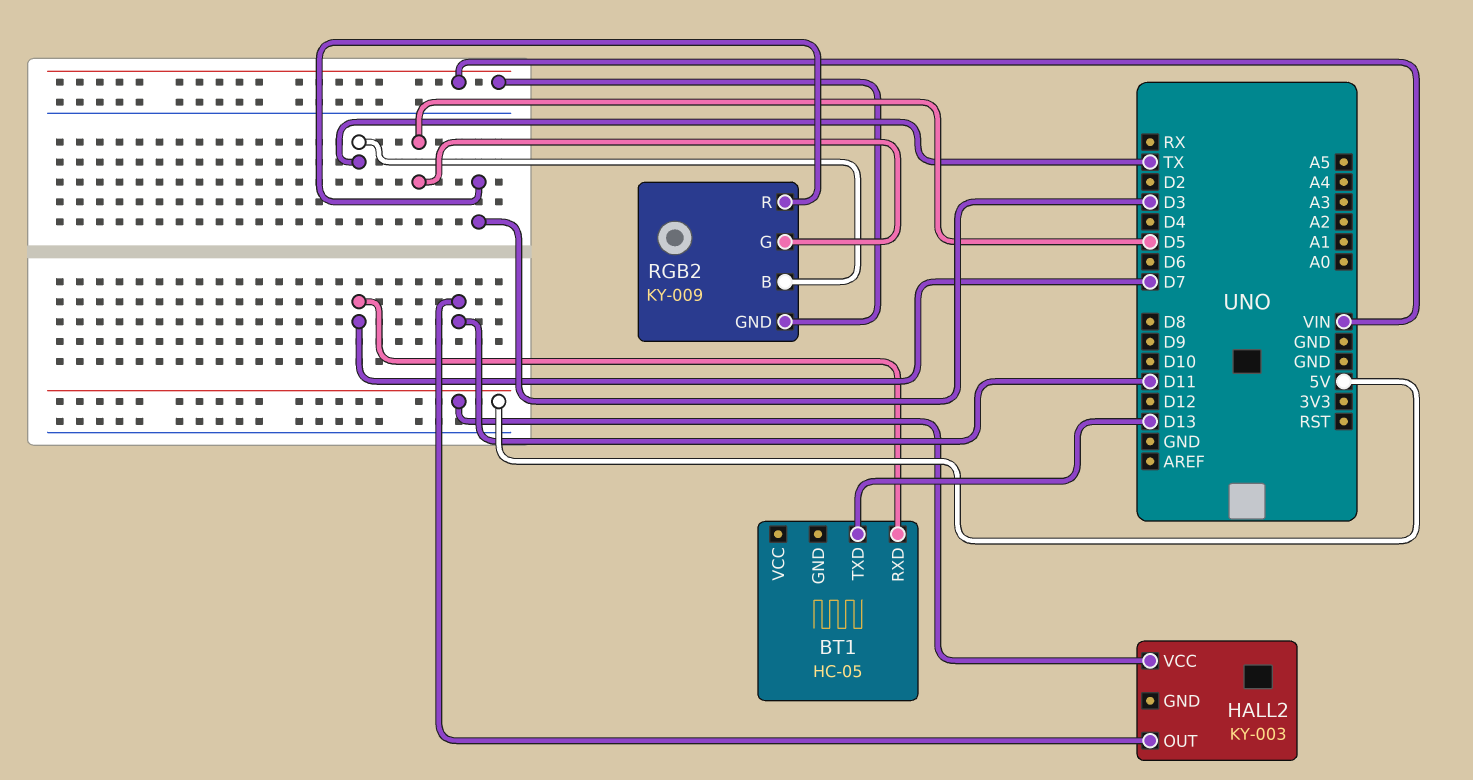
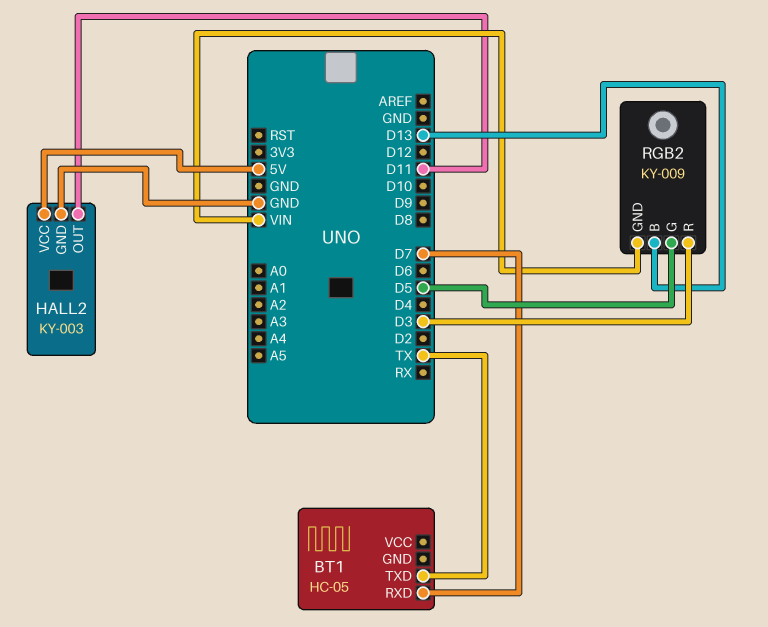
BT1 pin TXD: D13 -> TX
HALL2 pin GND: none -> GND
RGB2 pin B: TX -> D13

